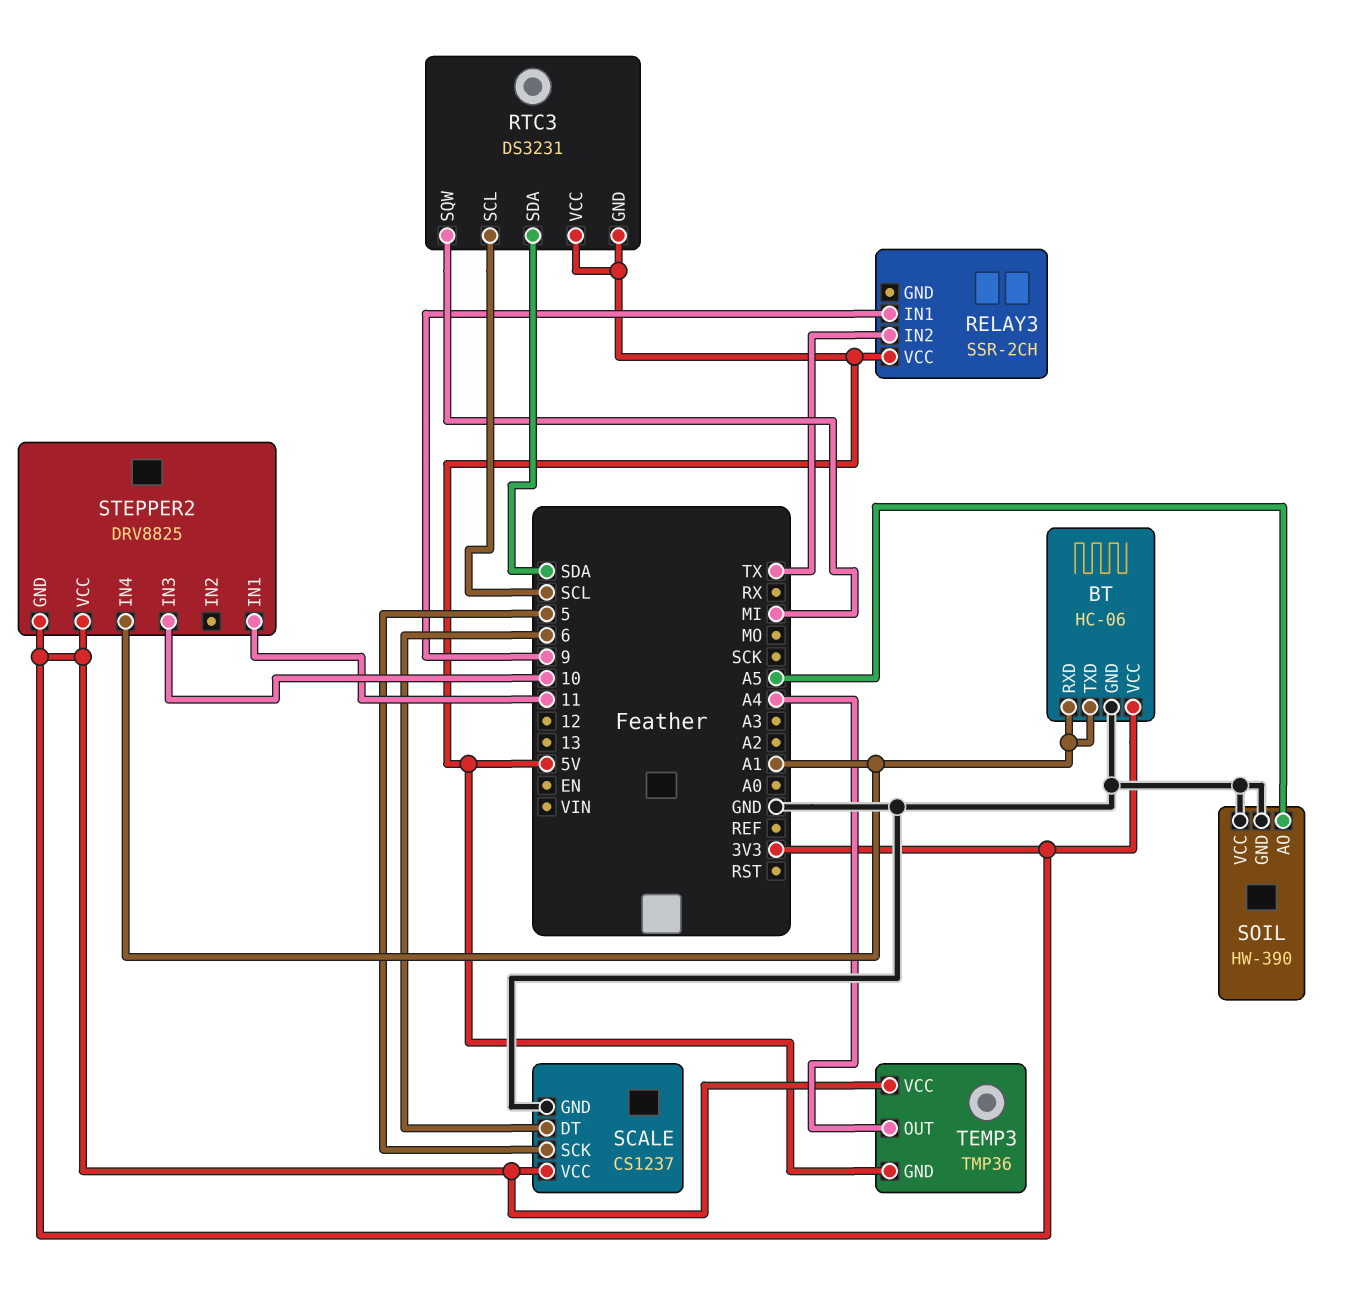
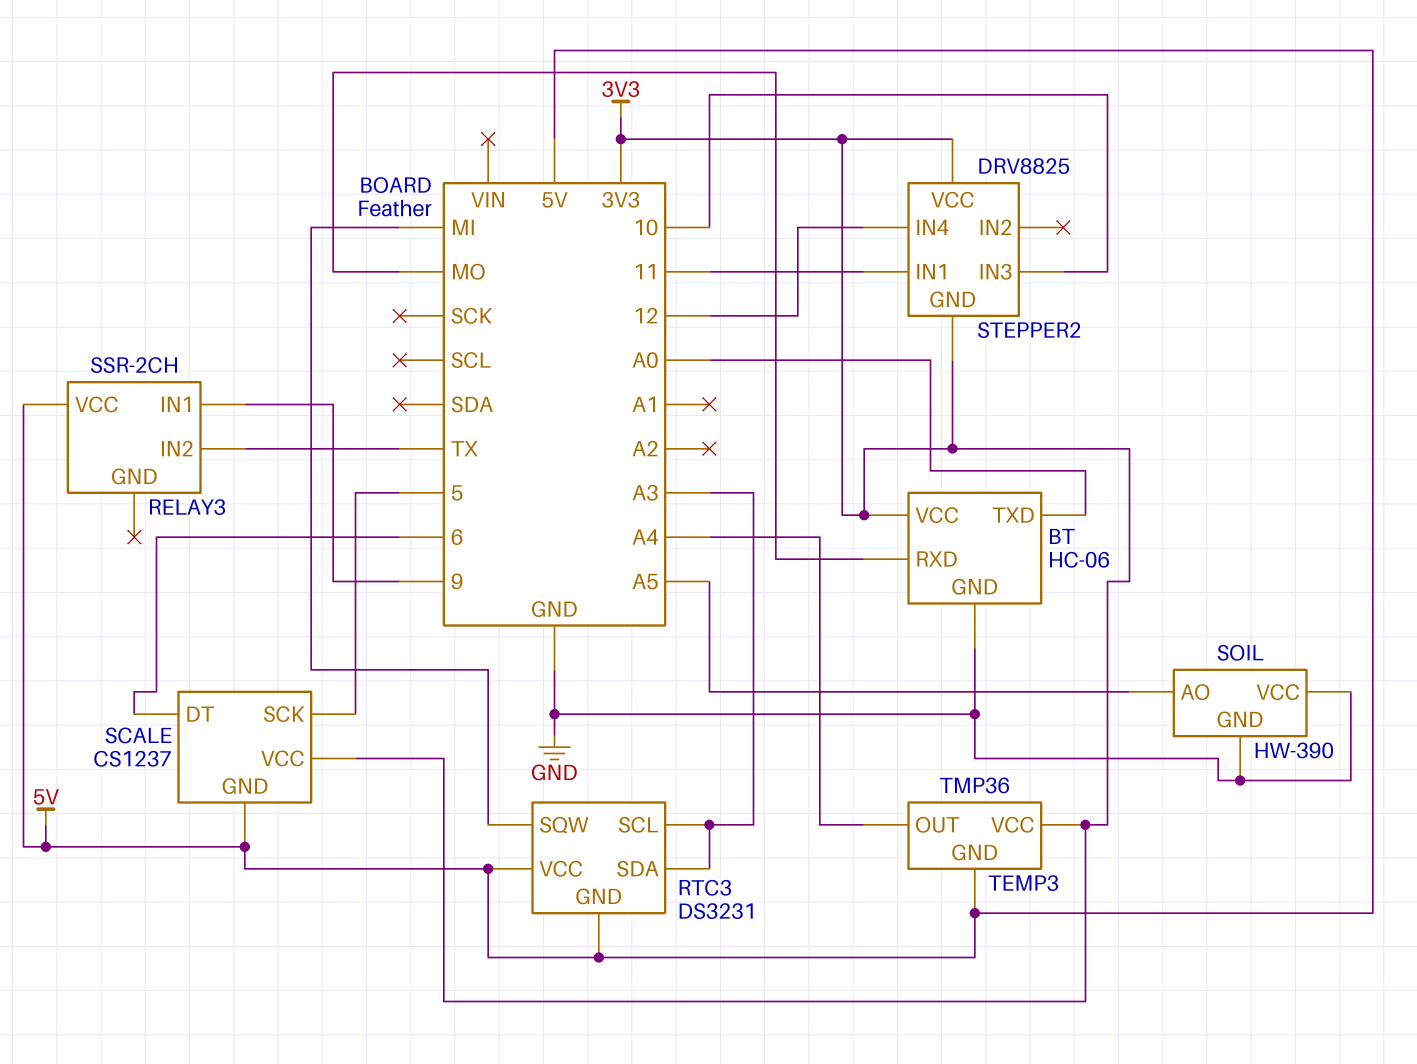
BT pin RXD: A1 -> MO
BT pin TXD: A1 -> A0
RTC3 pin SCL: SCL -> A3
RTC3 pin SDA: SDA -> A3
SCALE pin GND: GND -> 5V
STEPPER2 pin IN4: A1 -> 12

